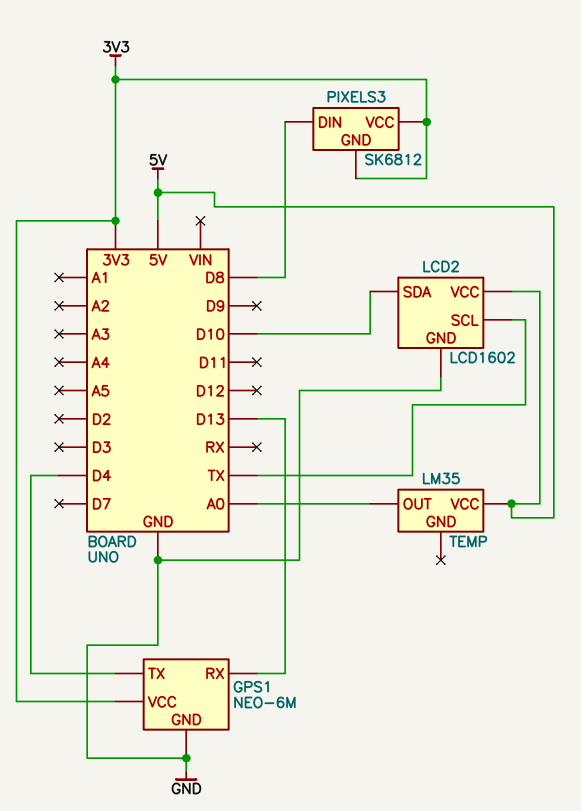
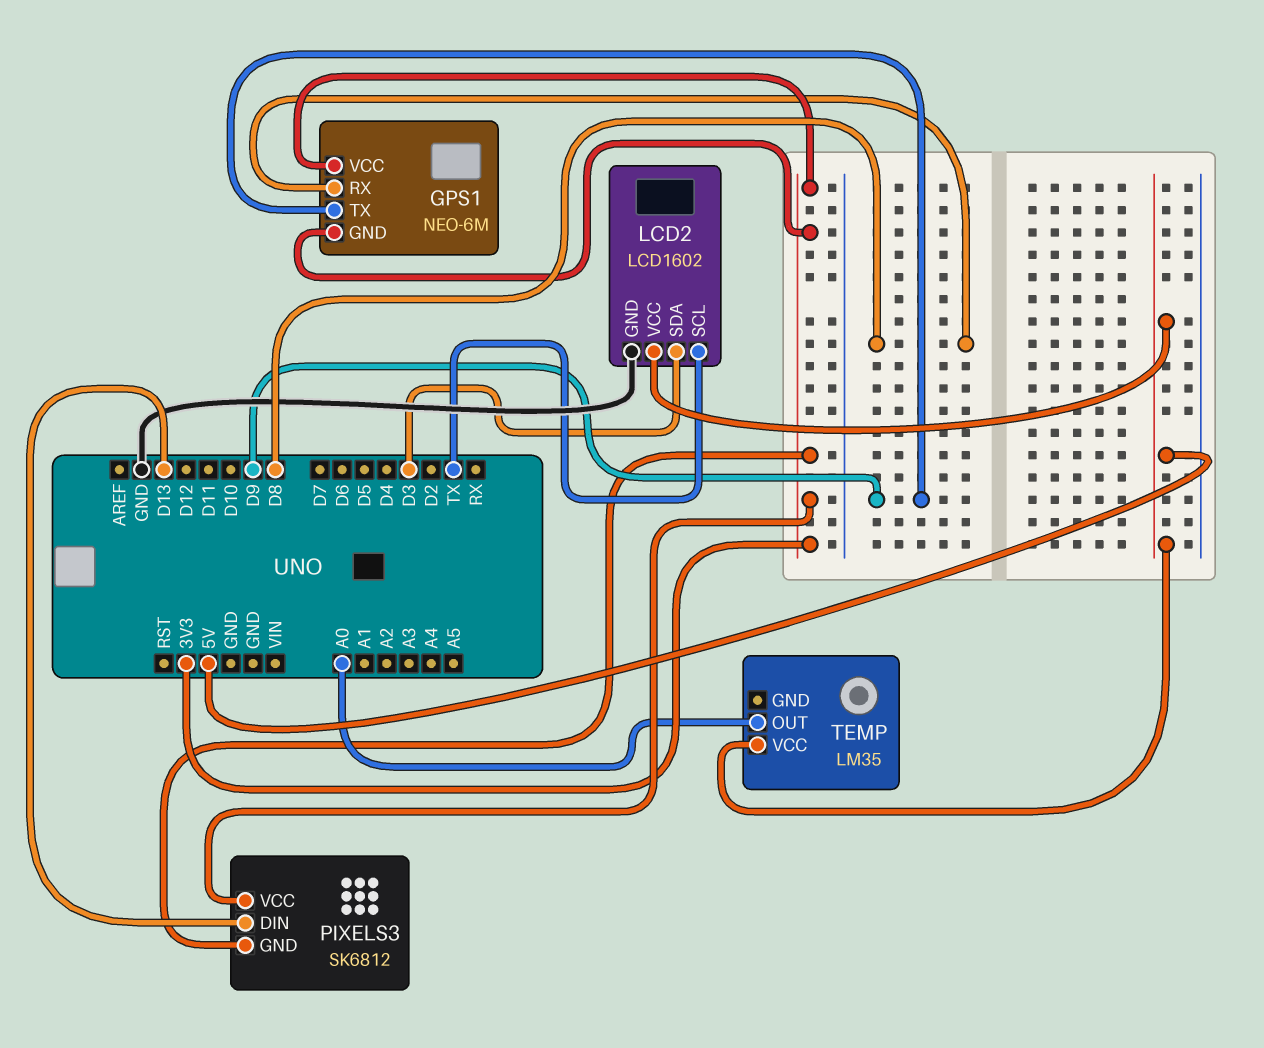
GPS1 pin GND: GND -> 3V3
GPS1 pin RX: D13 -> D8
GPS1 pin TX: D4 -> D9
LCD2 pin SDA: D10 -> D3
PIXELS3 pin DIN: D8 -> D13

